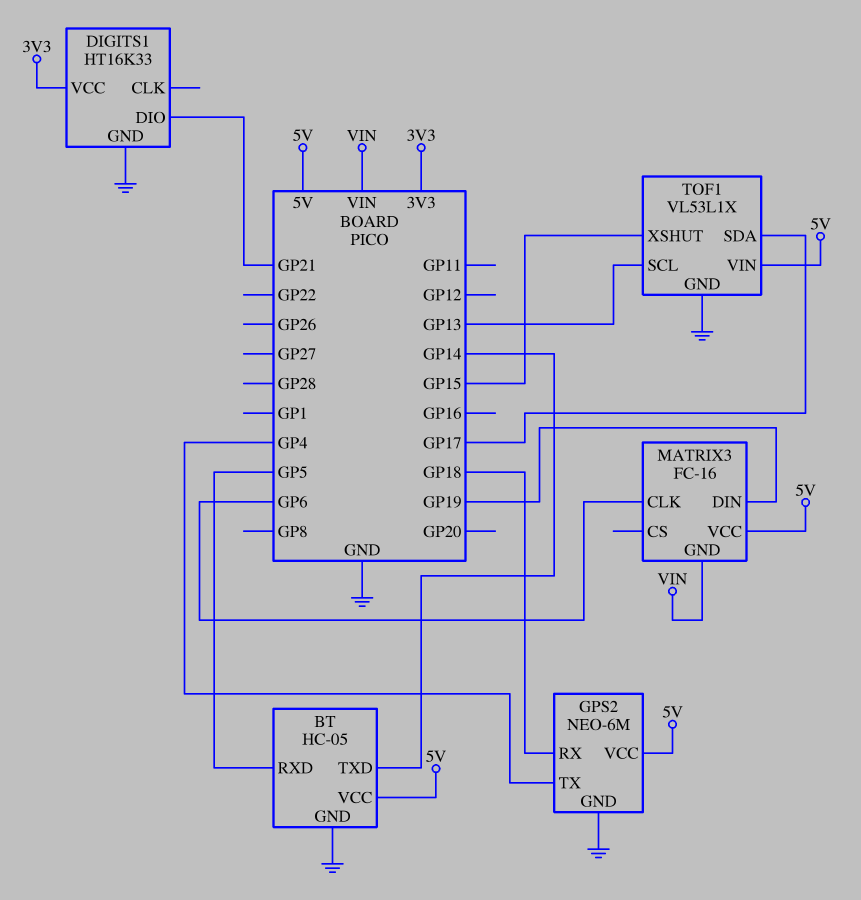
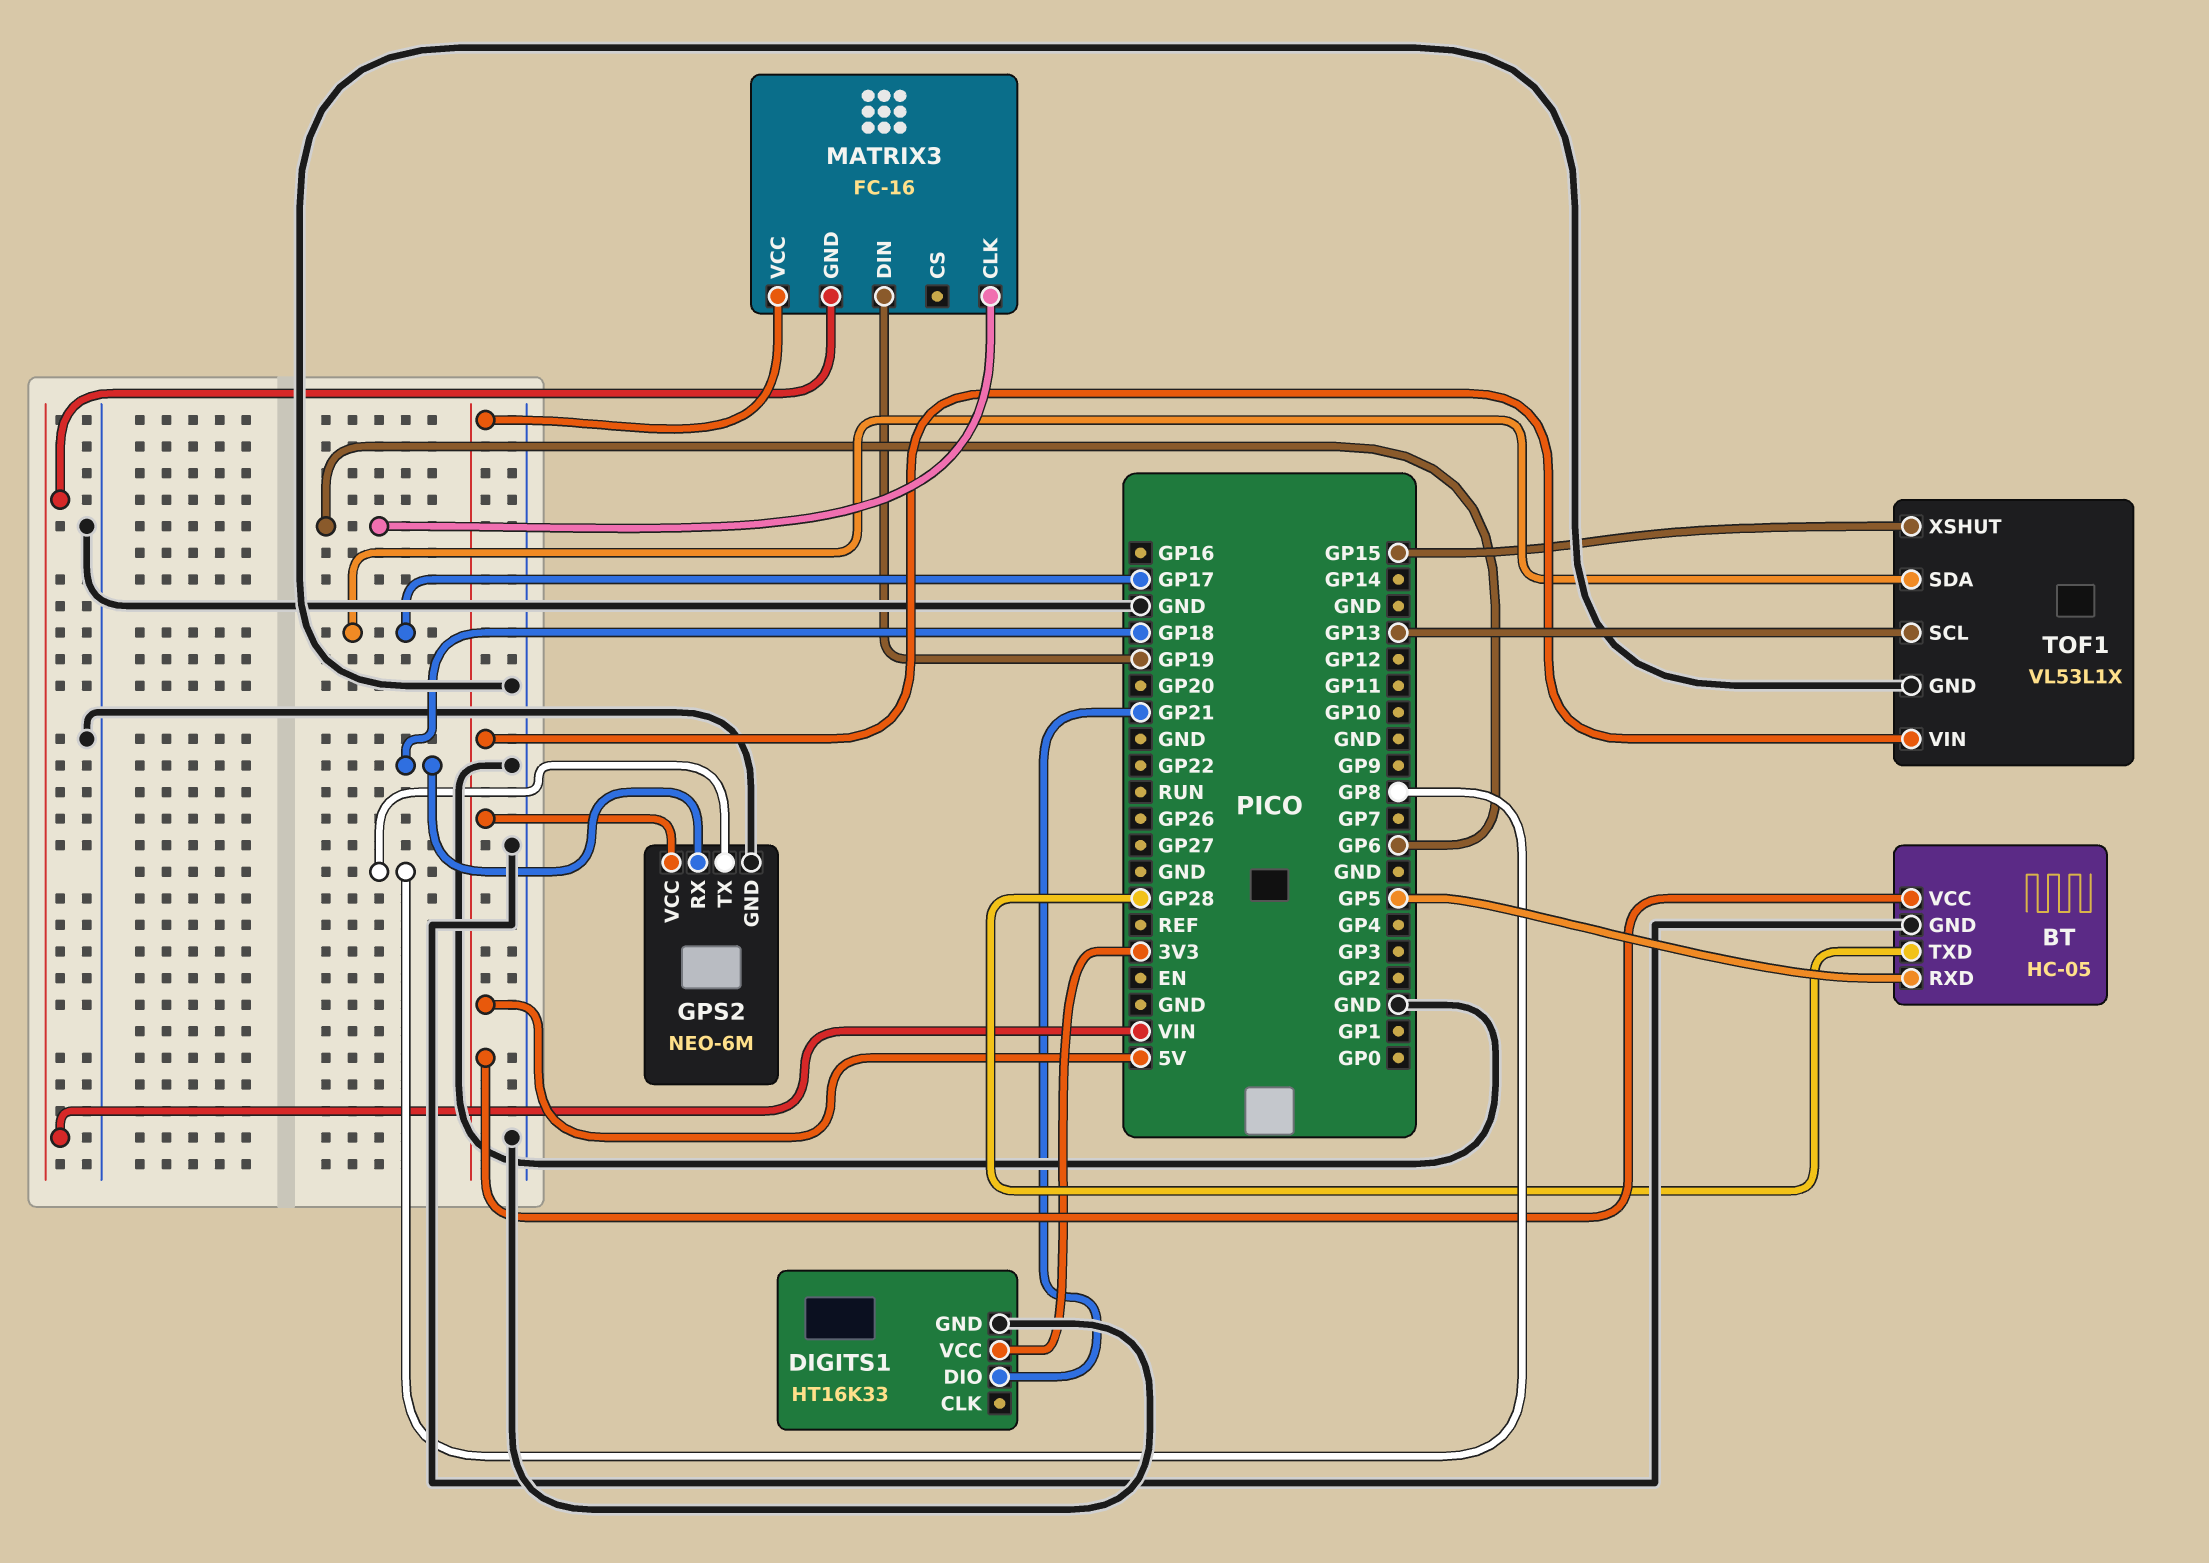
BT pin TXD: GP14 -> GP28
GPS2 pin TX: GP4 -> GP8

